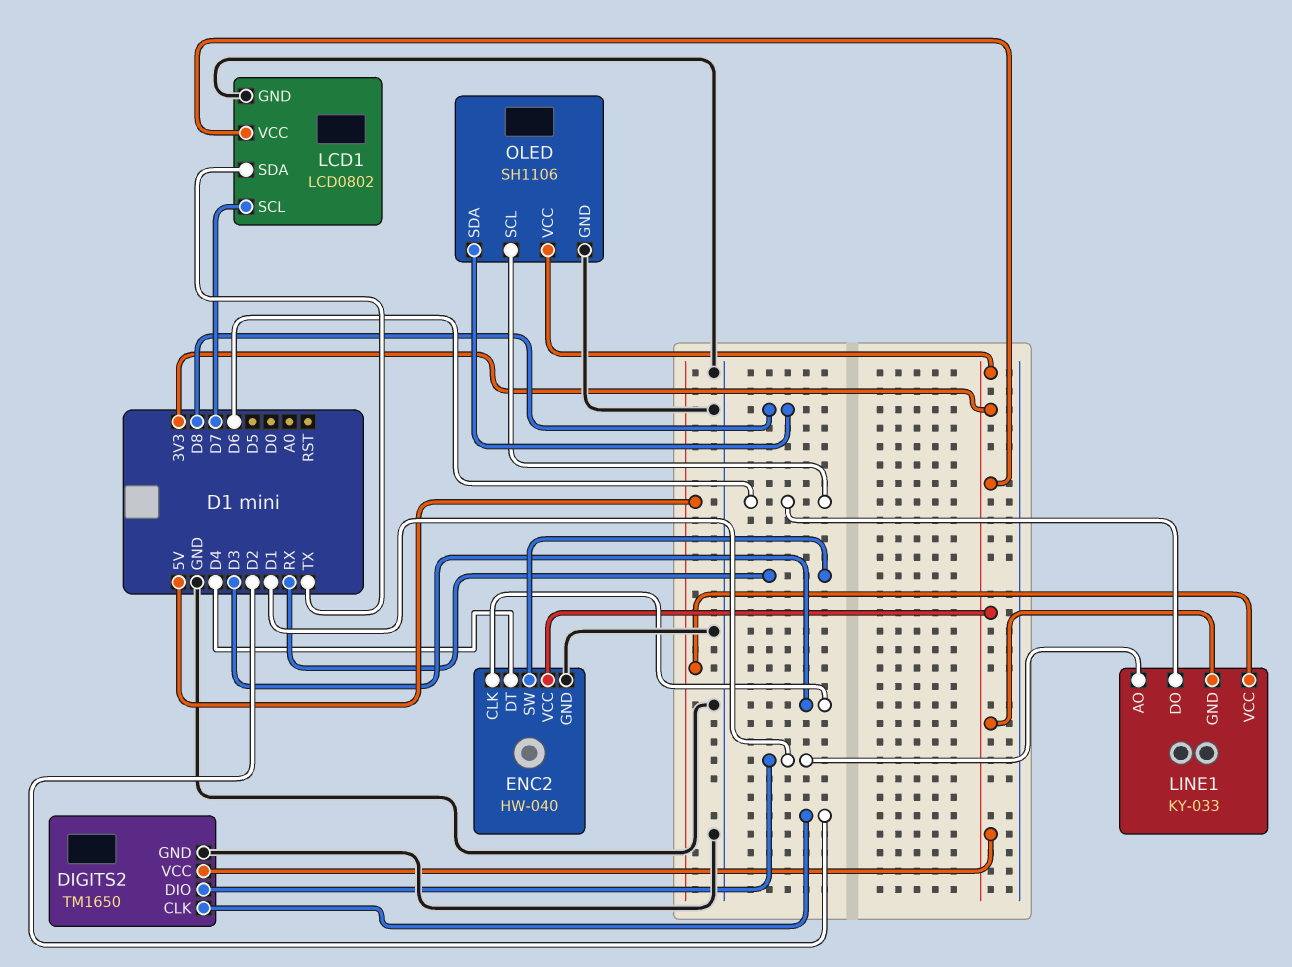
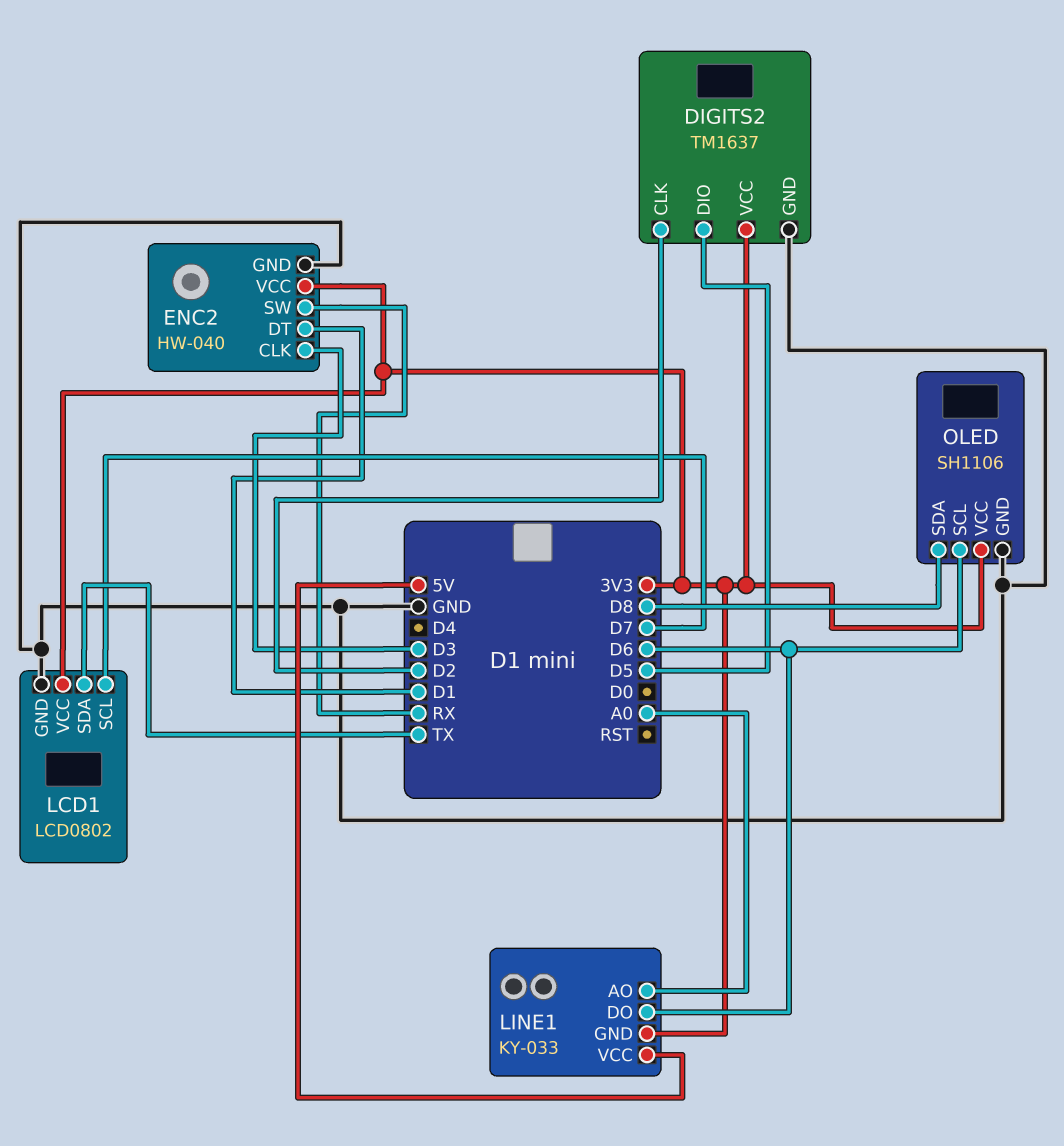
DIGITS2: TM1650 -> TM1637
DIGITS2 pin DIO: D1 -> D5
ENC2 pin DT: D4 -> D1
LINE1 pin AO: D1 -> A0

